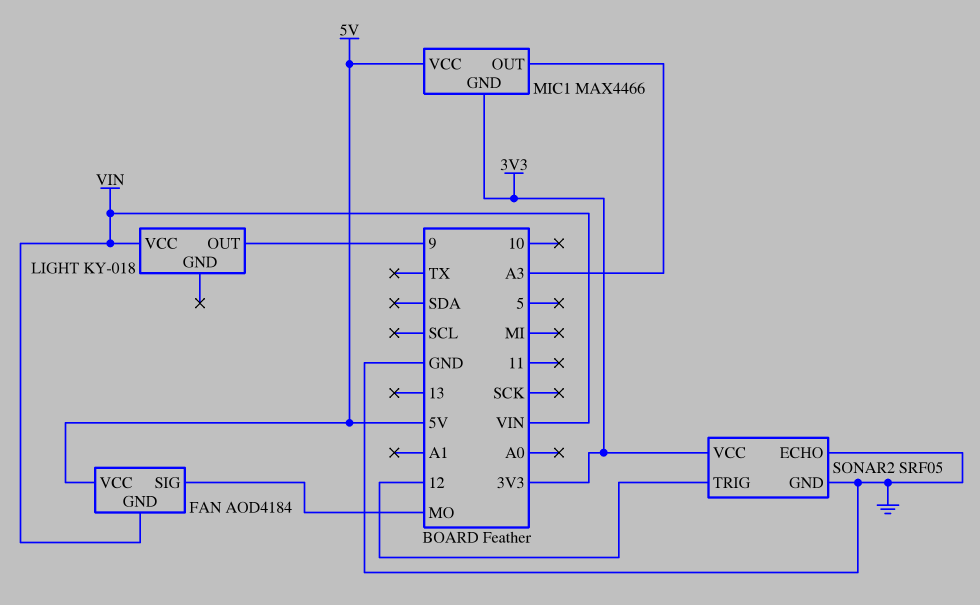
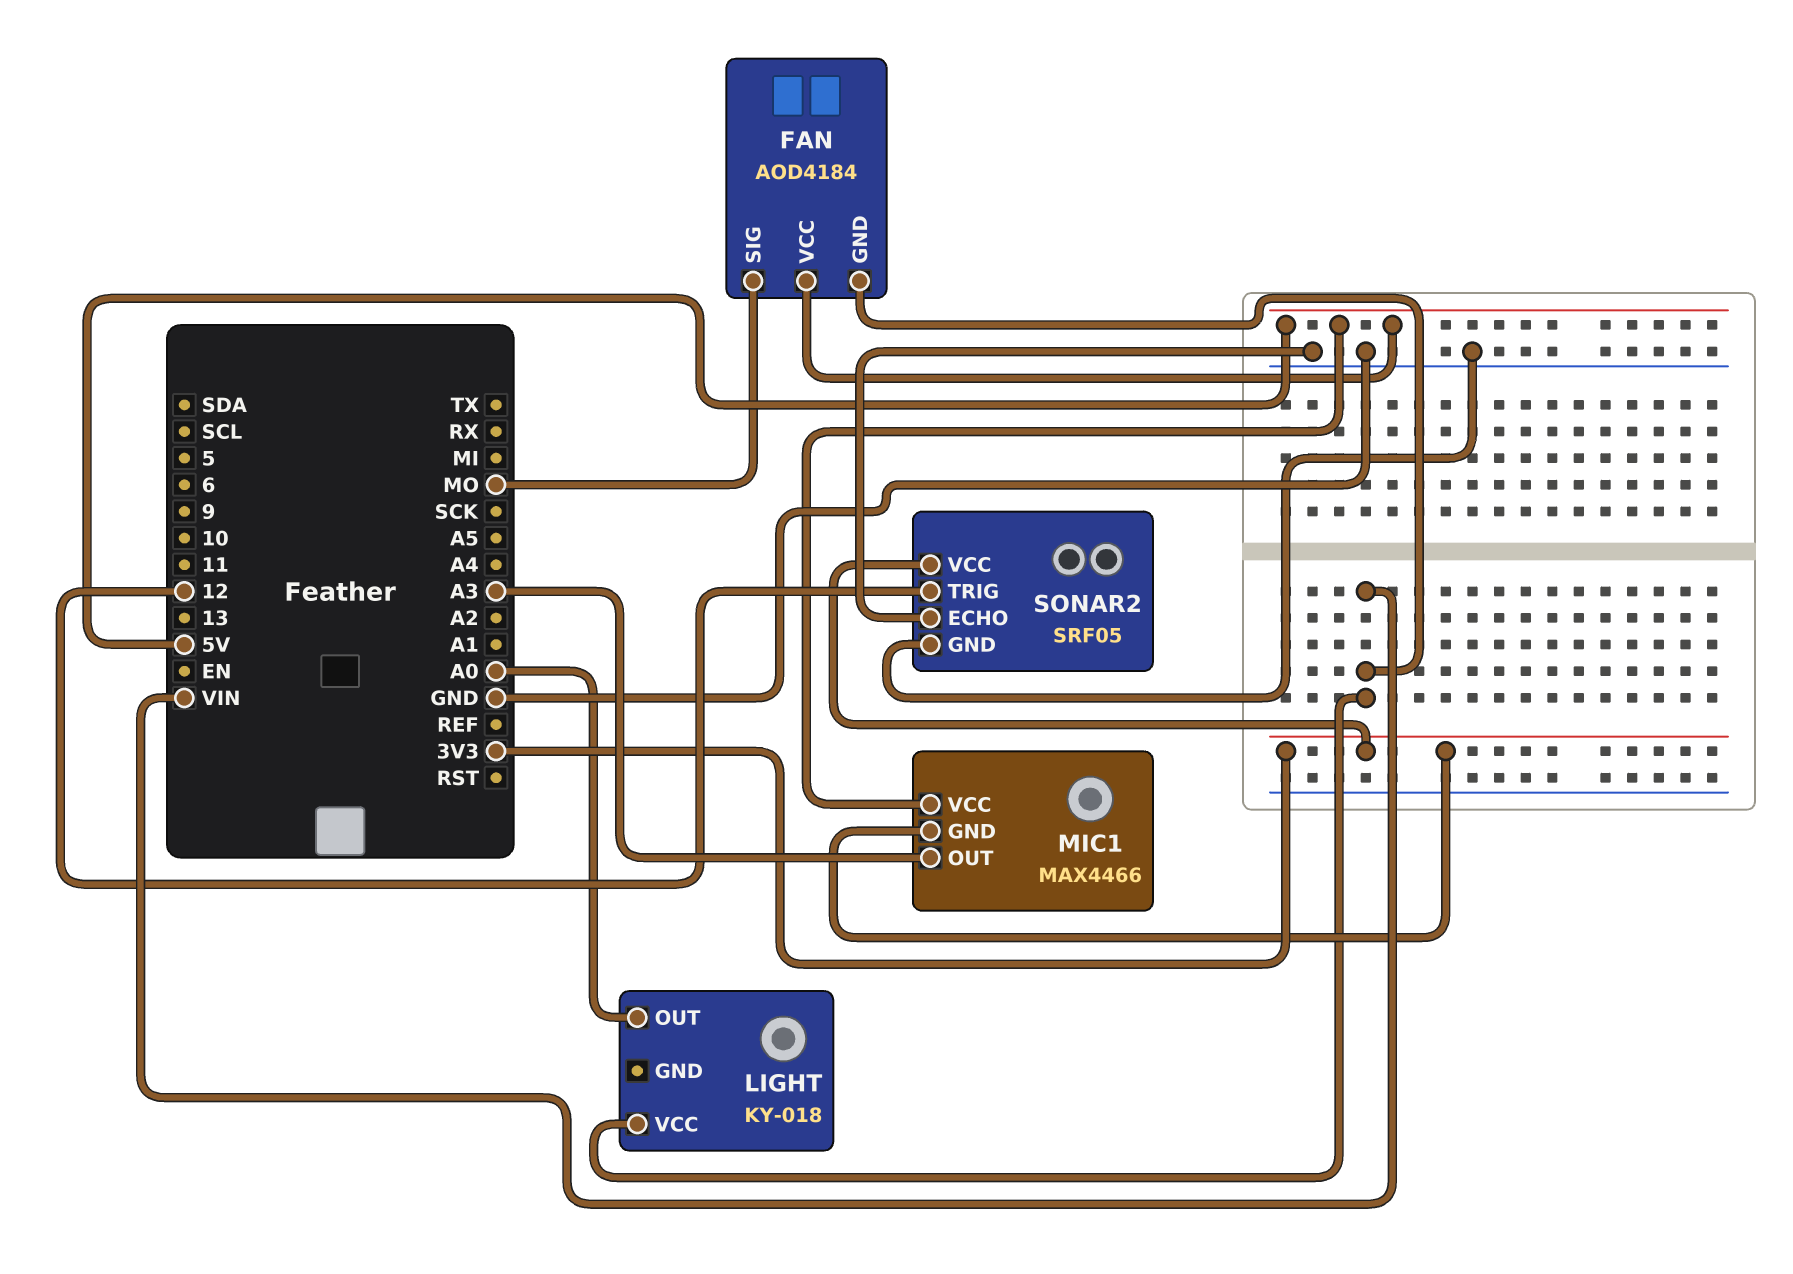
LIGHT pin OUT: 9 -> A0

